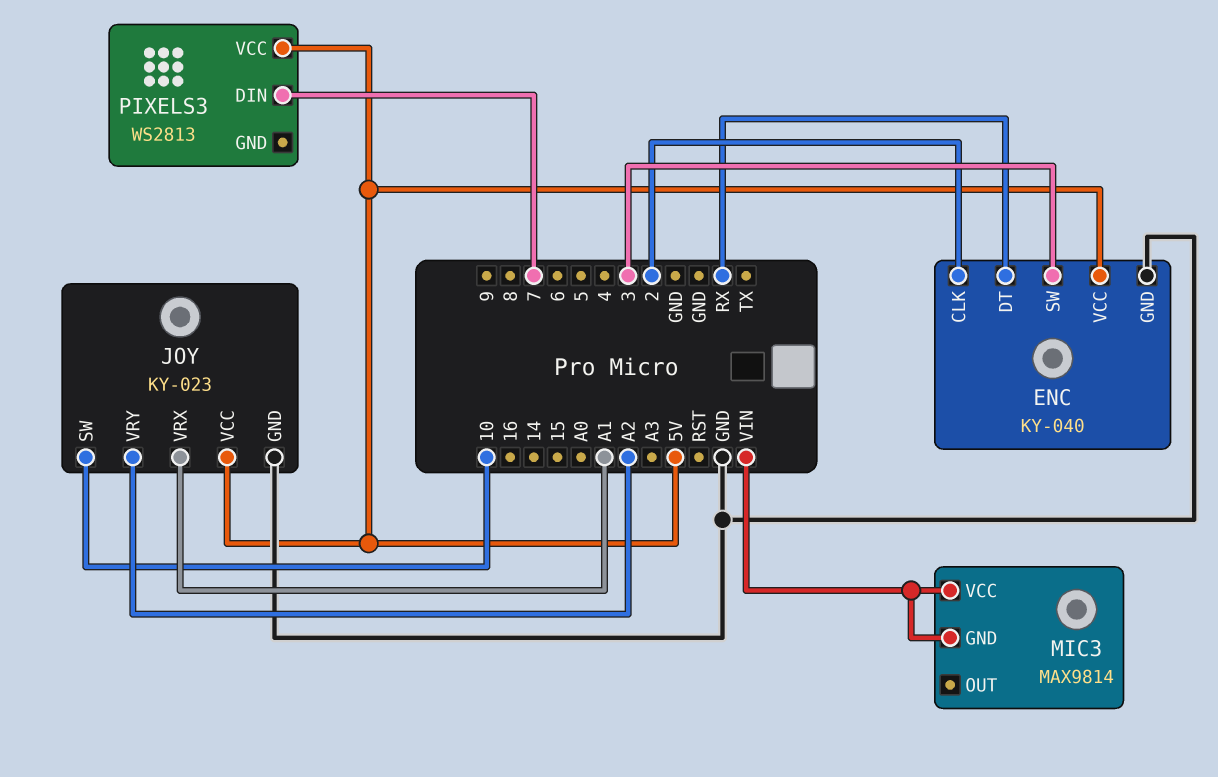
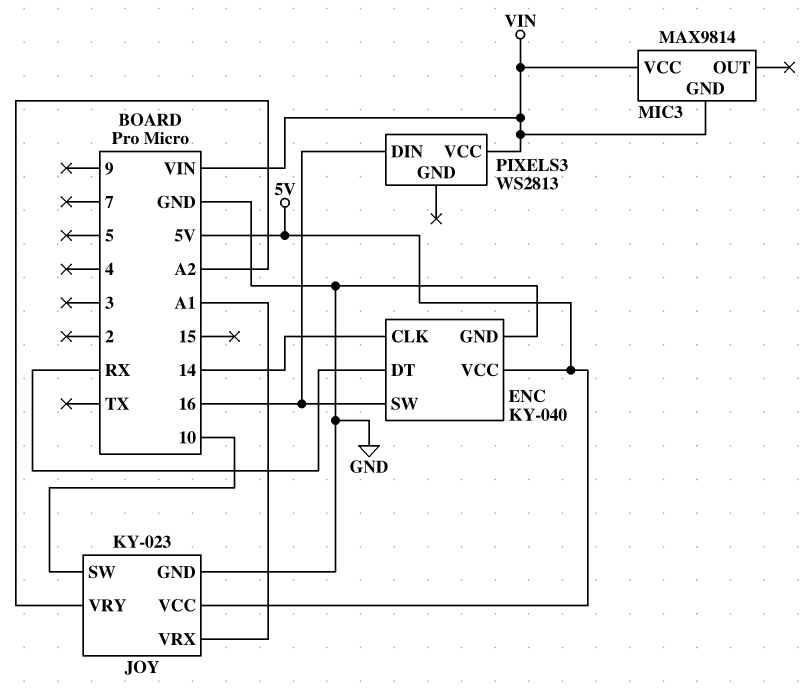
ENC pin CLK: 2 -> 14
ENC pin SW: 3 -> 16
PIXELS3 pin DIN: 7 -> 16
PIXELS3 pin VCC: 5V -> VIN

